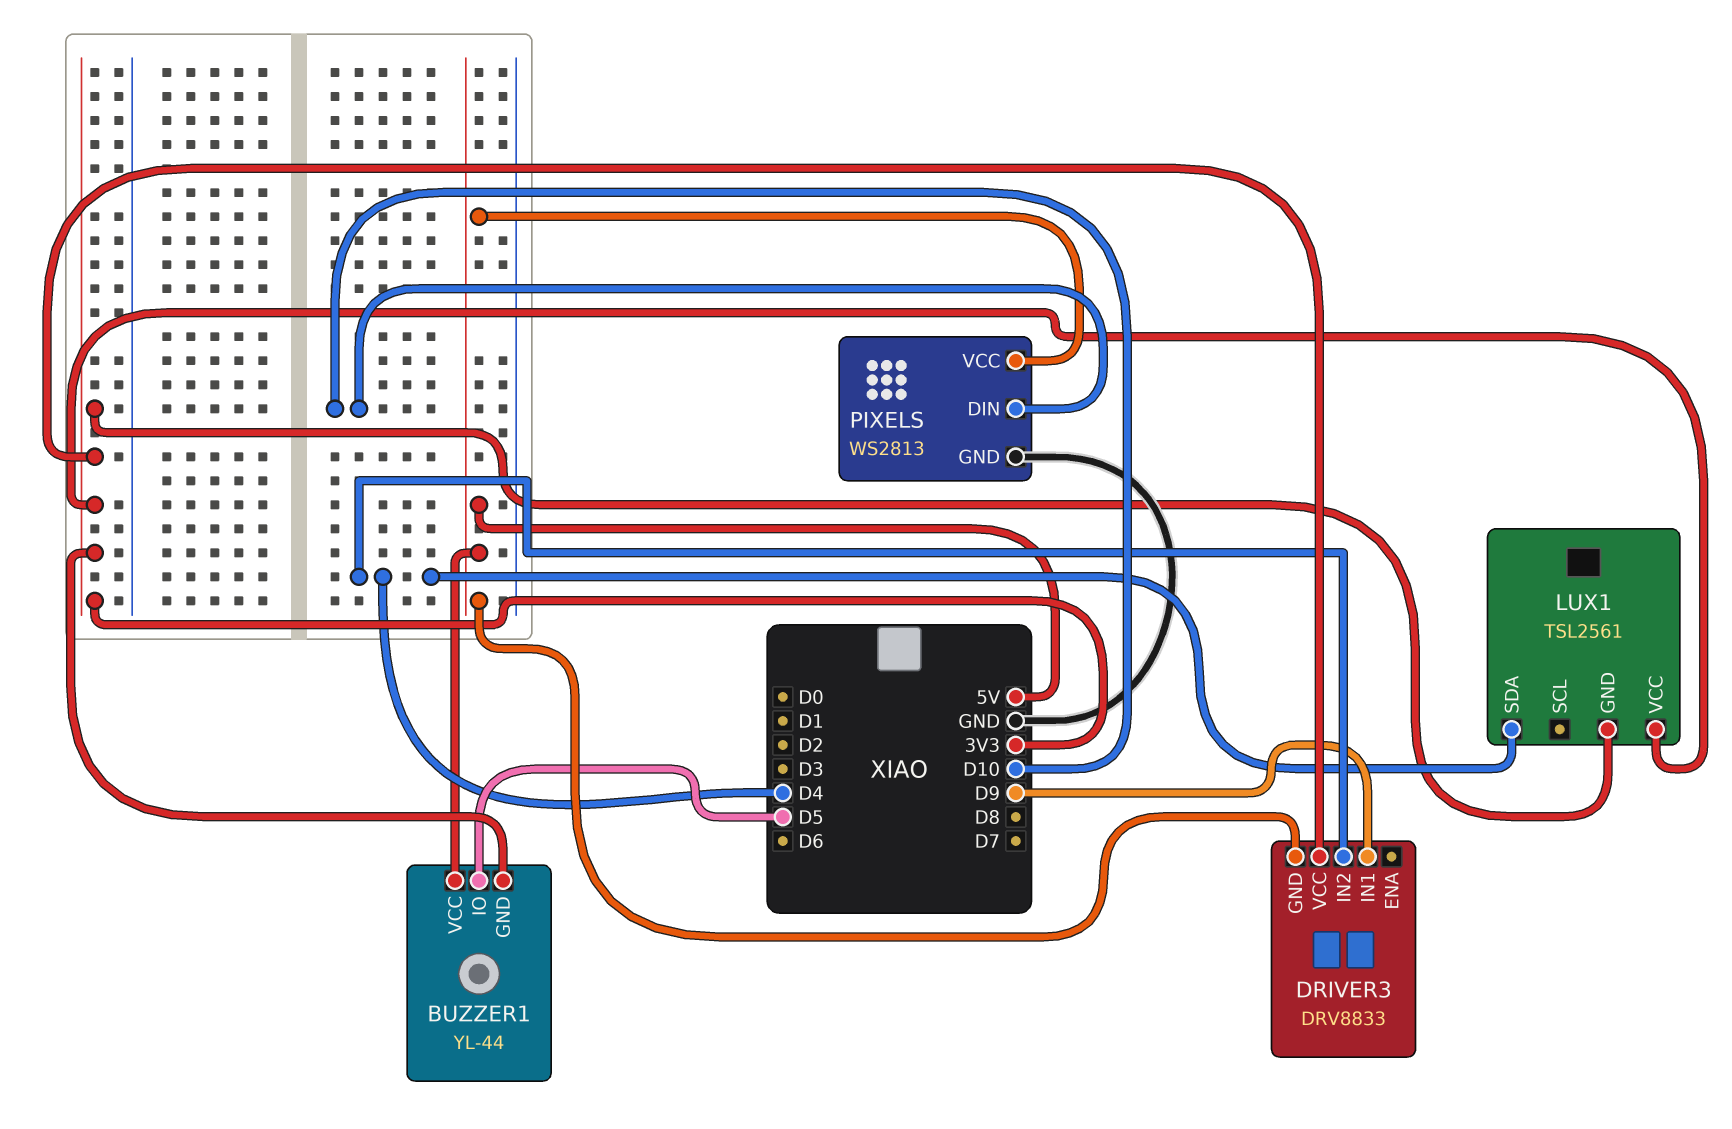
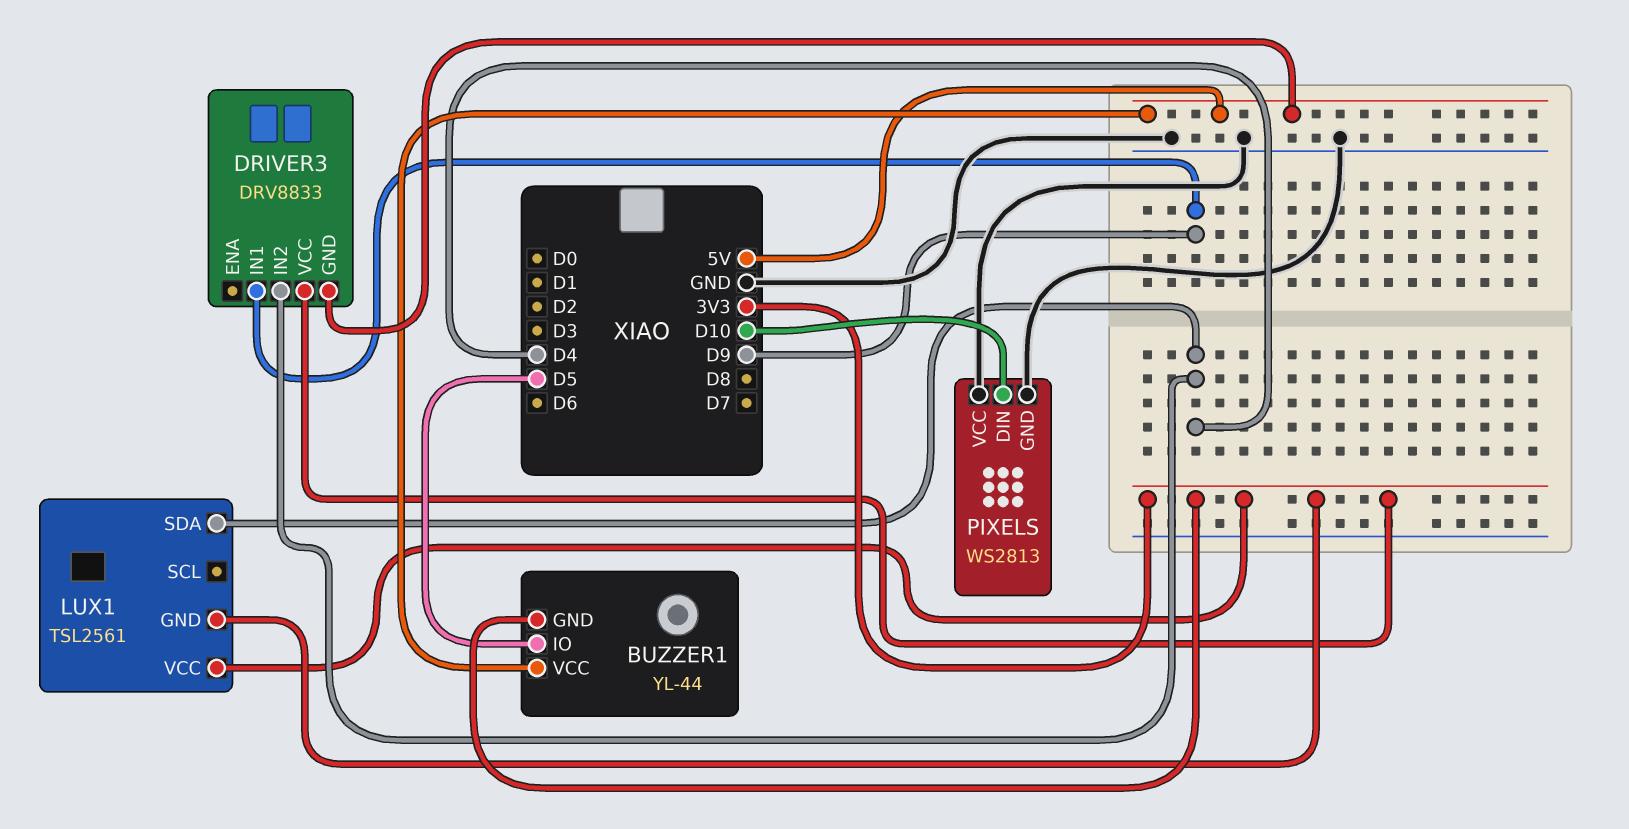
PIXELS pin VCC: 5V -> GND

